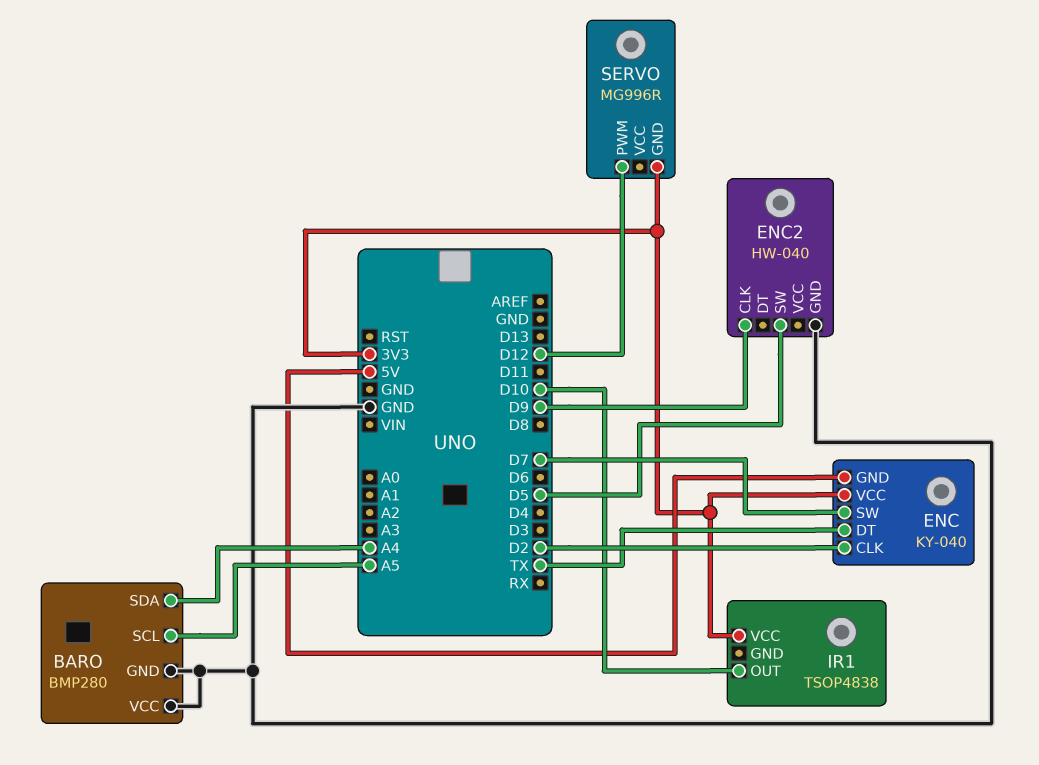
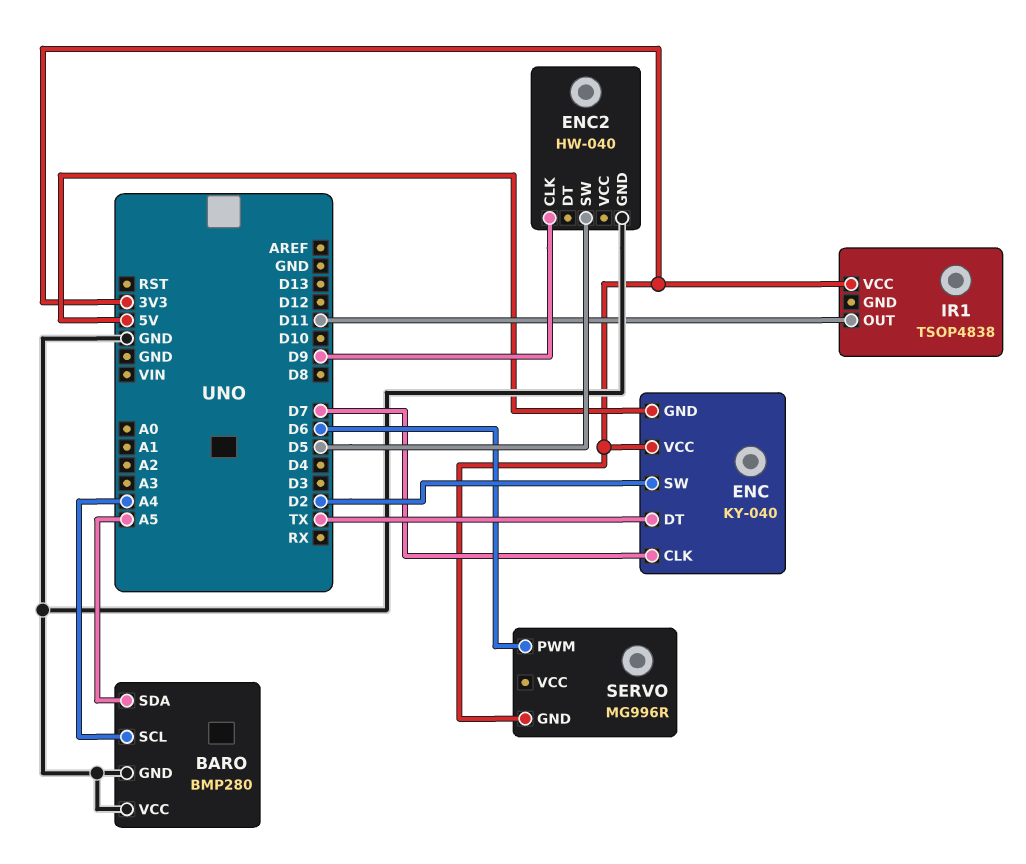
BARO pin SCL: A5 -> A4
BARO pin SDA: A4 -> A5
ENC pin CLK: D2 -> D7
ENC pin SW: D7 -> D2
IR1 pin OUT: D10 -> D11
SERVO pin PWM: D12 -> D6

